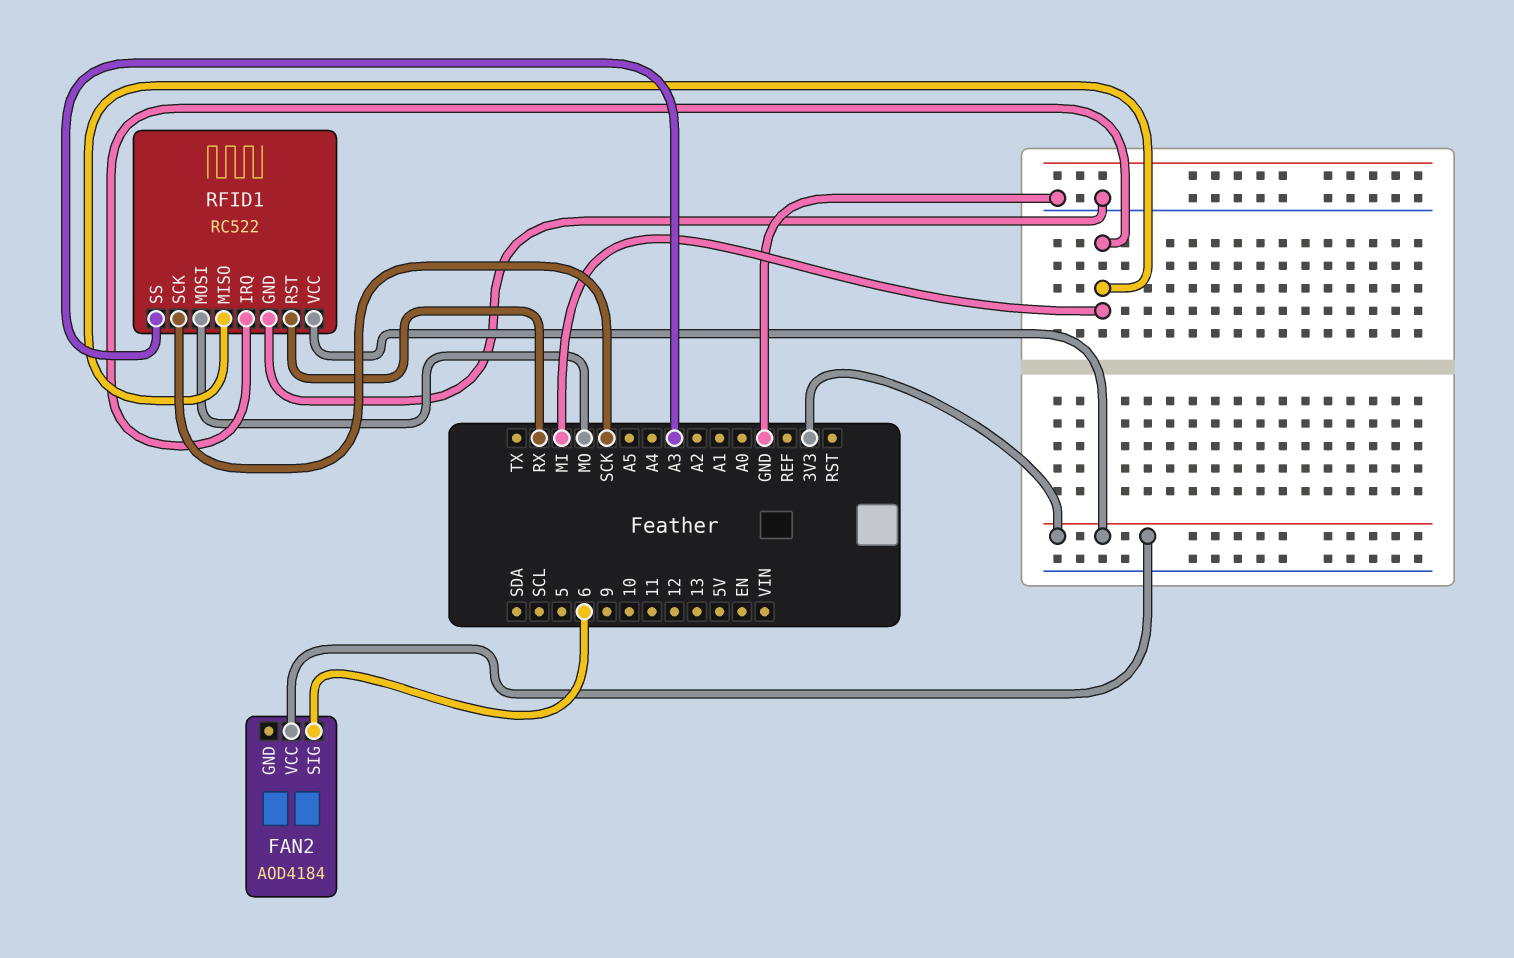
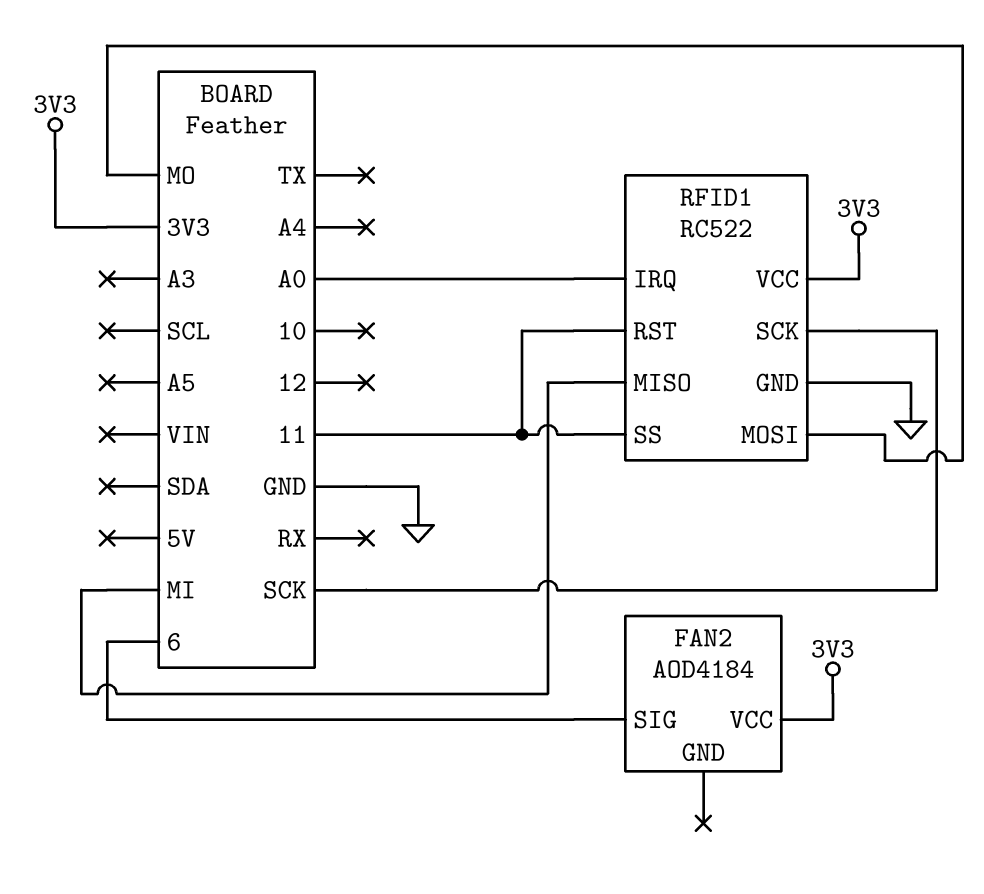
RFID1 pin IRQ: MI -> A0
RFID1 pin RST: RX -> 11
RFID1 pin SS: A3 -> 11

